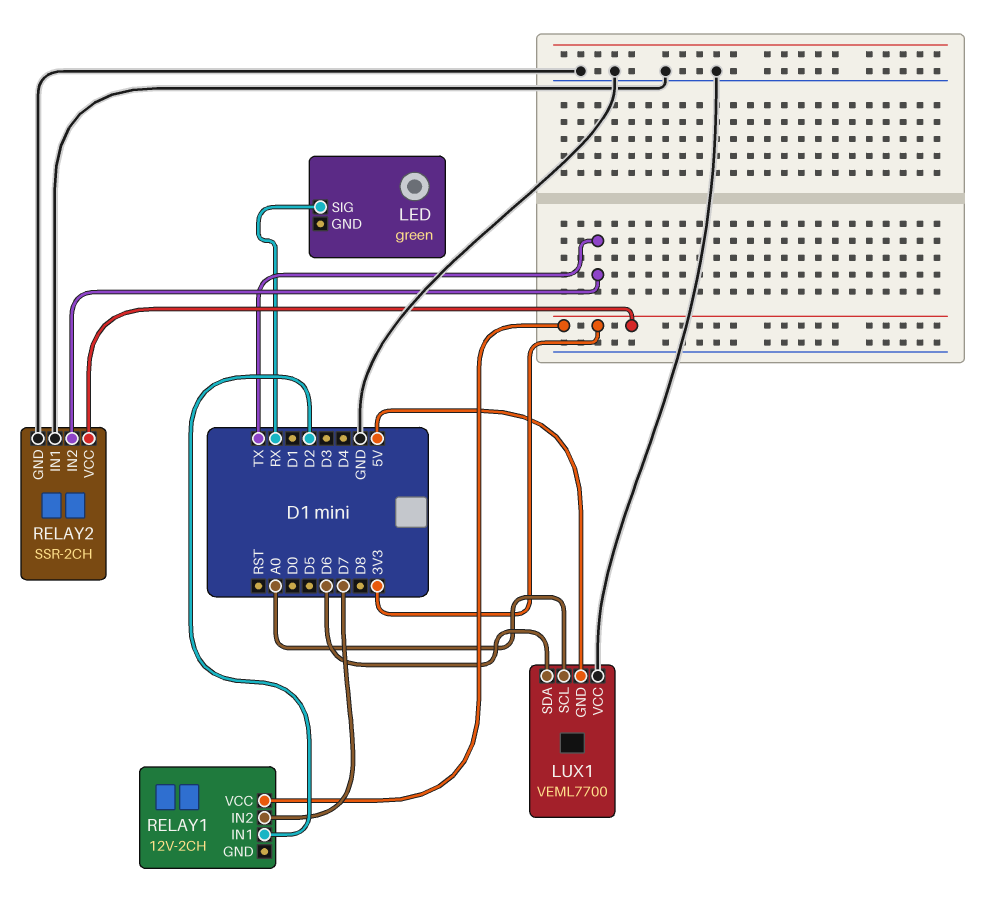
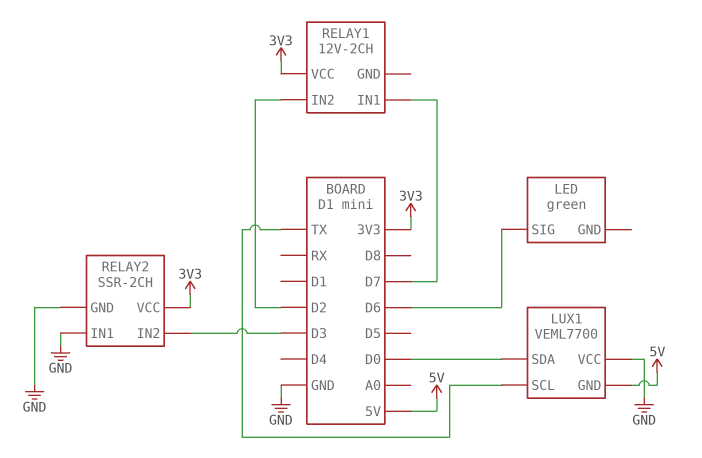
LED pin SIG: RX -> D6
LUX1 pin SCL: A0 -> TX
LUX1 pin SDA: D6 -> D0
RELAY1 pin IN1: D2 -> D7
RELAY1 pin IN2: D7 -> D2
RELAY2 pin IN2: TX -> D3

